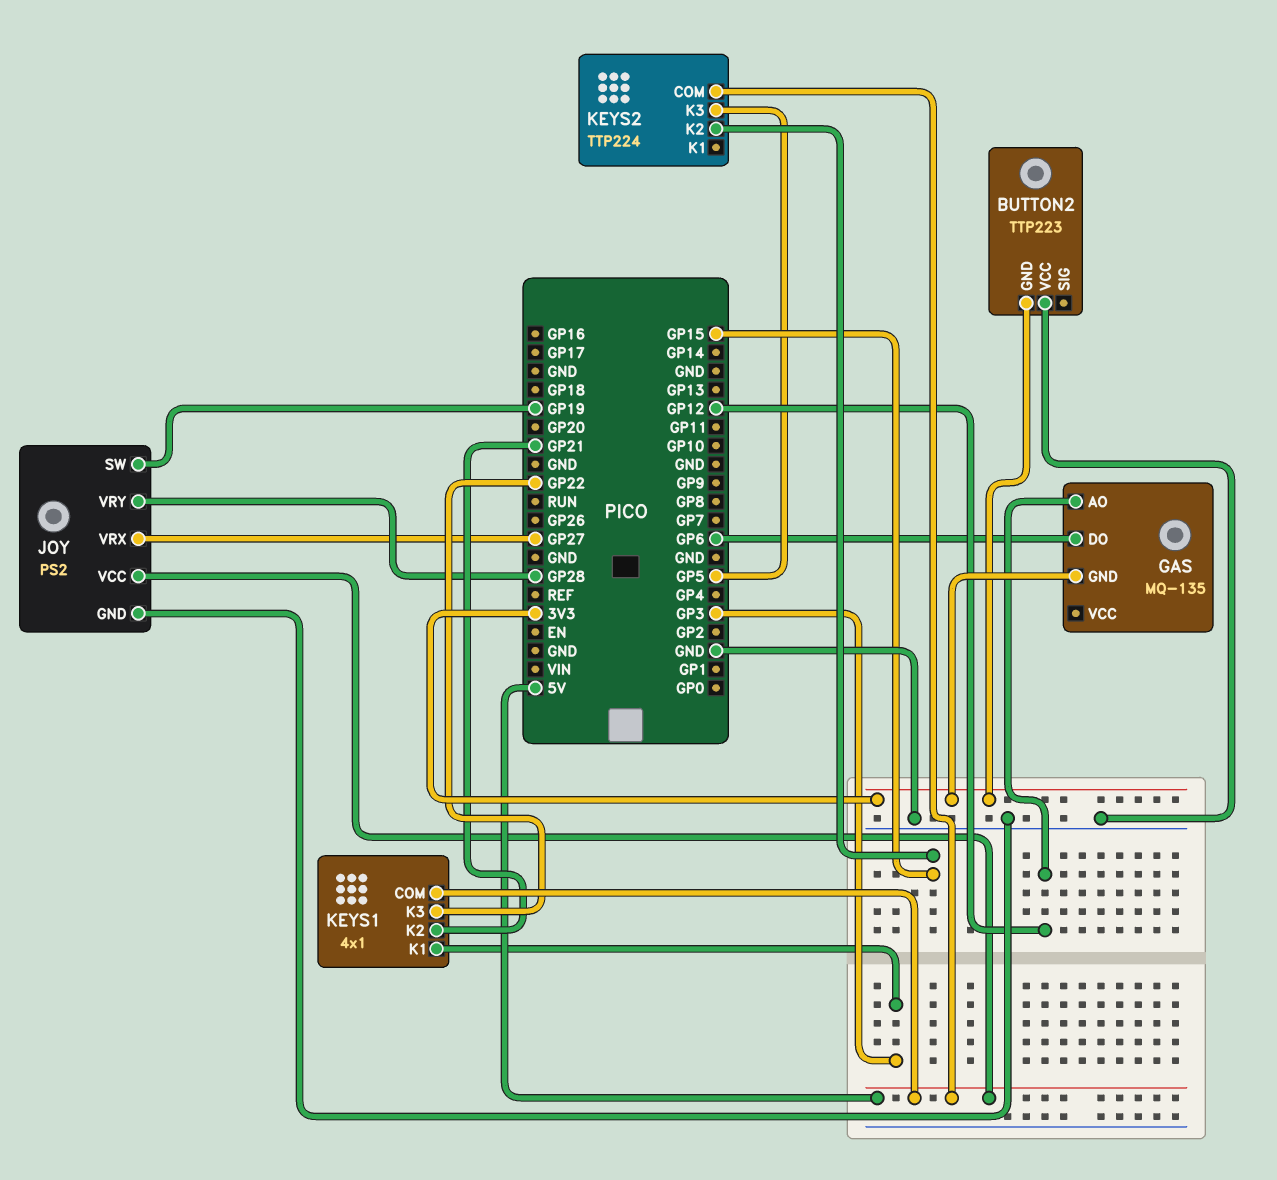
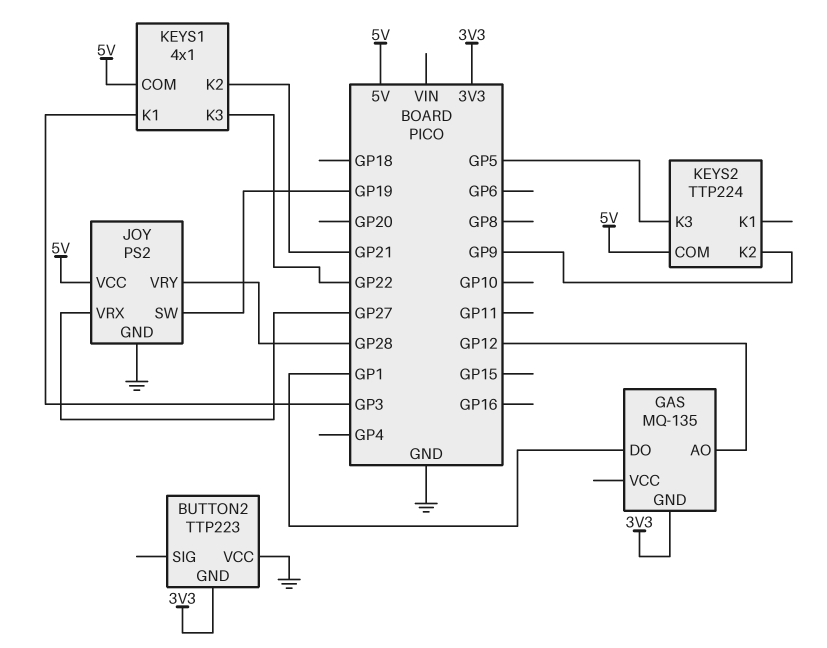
GAS pin DO: GP6 -> GP1
KEYS2 pin K2: GP15 -> GP9

